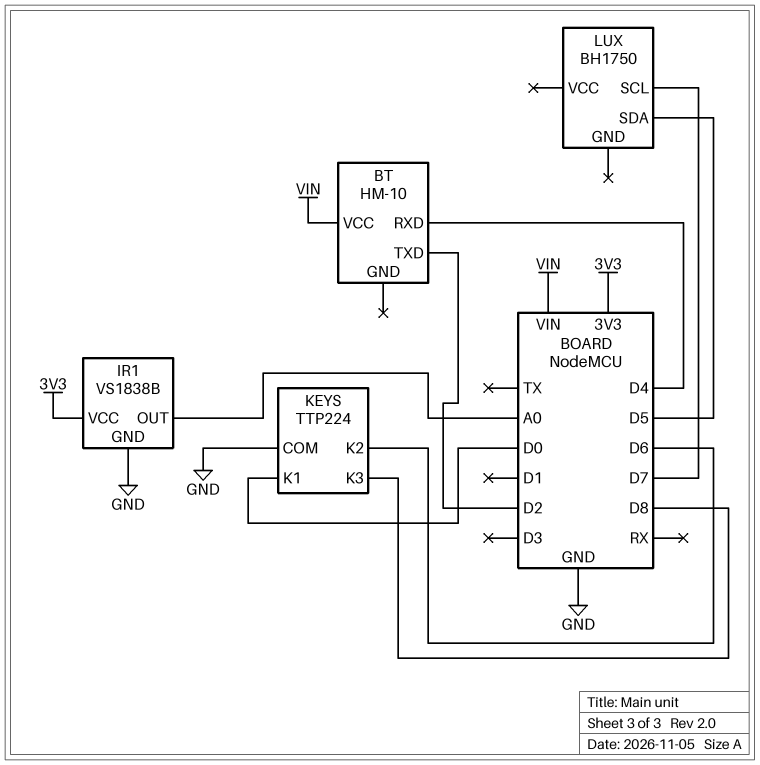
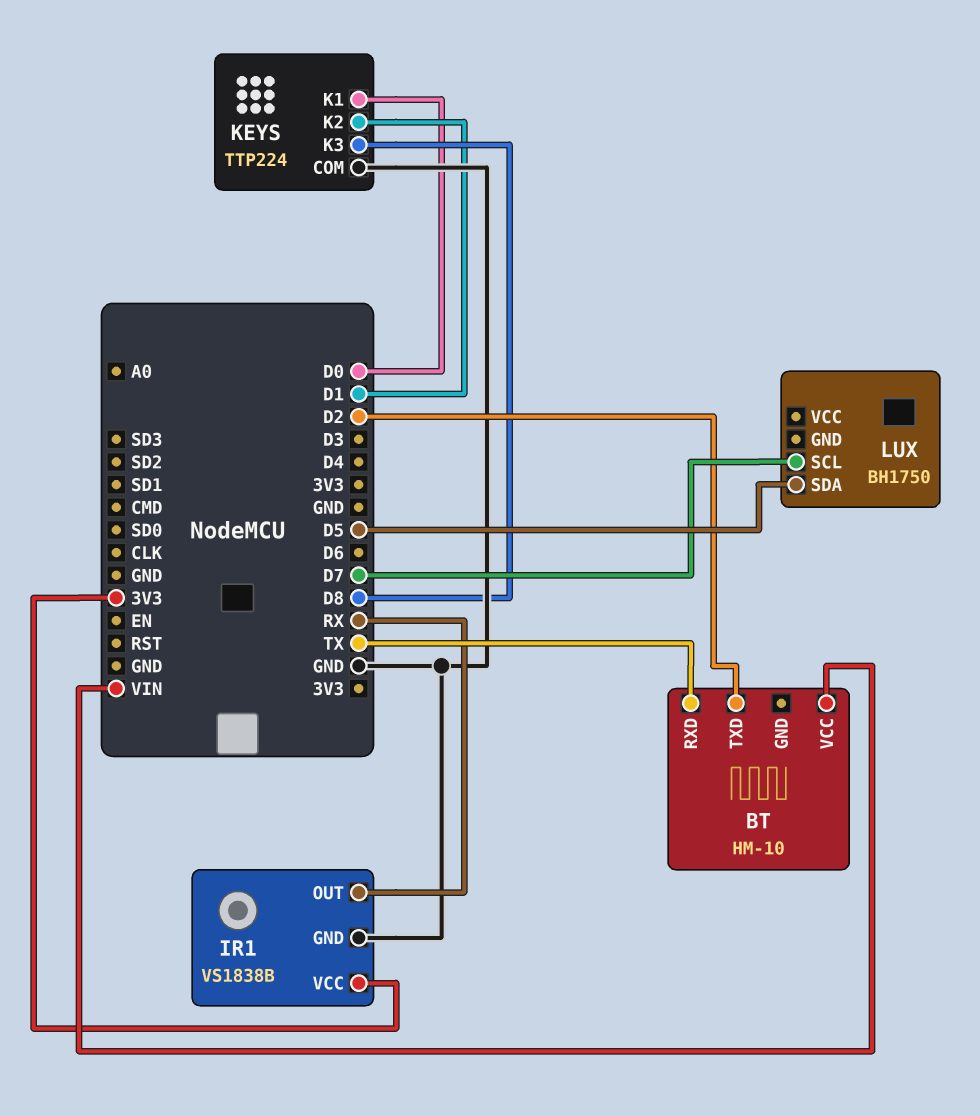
BT pin RXD: D4 -> TX
IR1 pin OUT: A0 -> RX
KEYS pin K2: D6 -> D1

